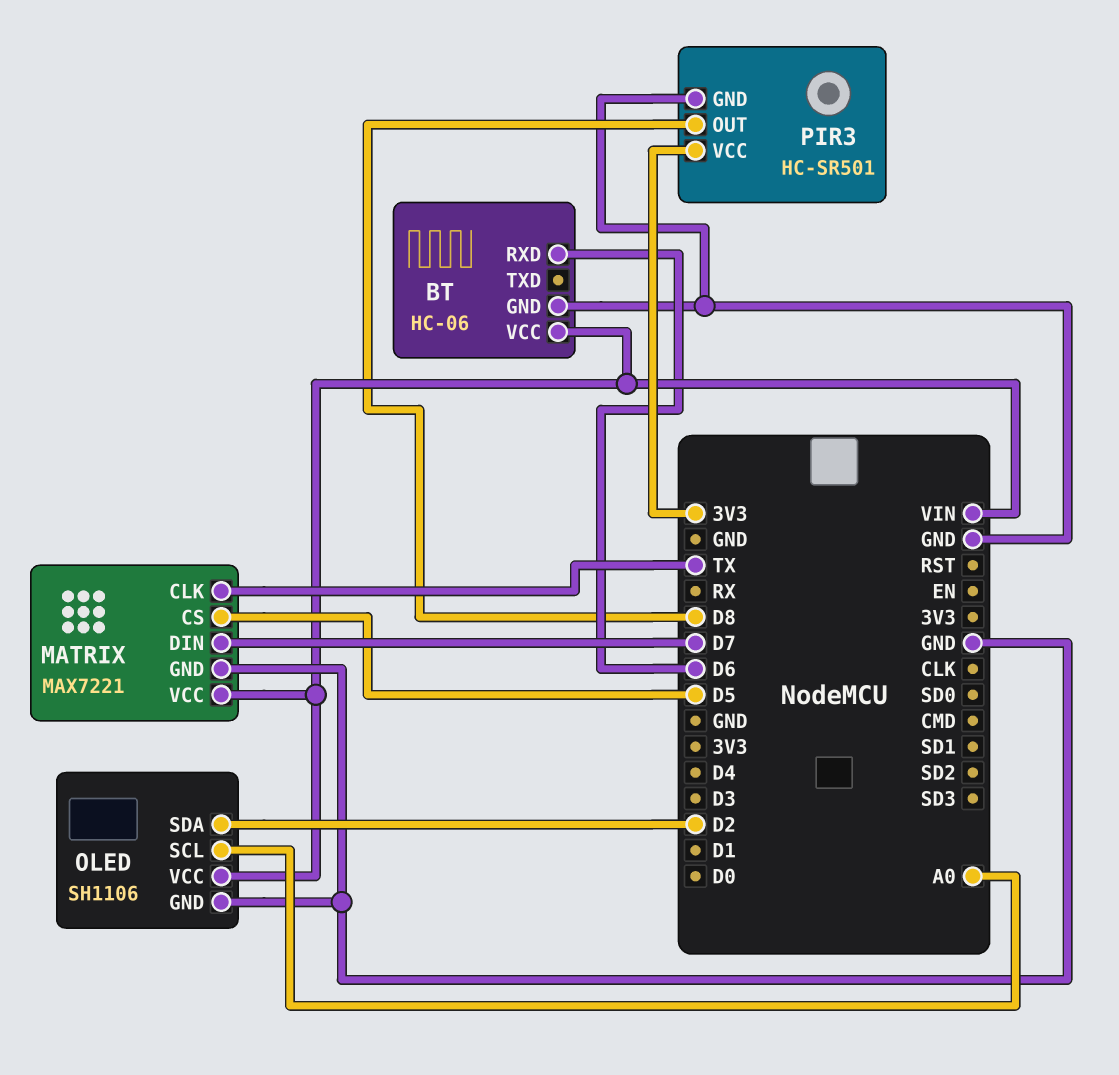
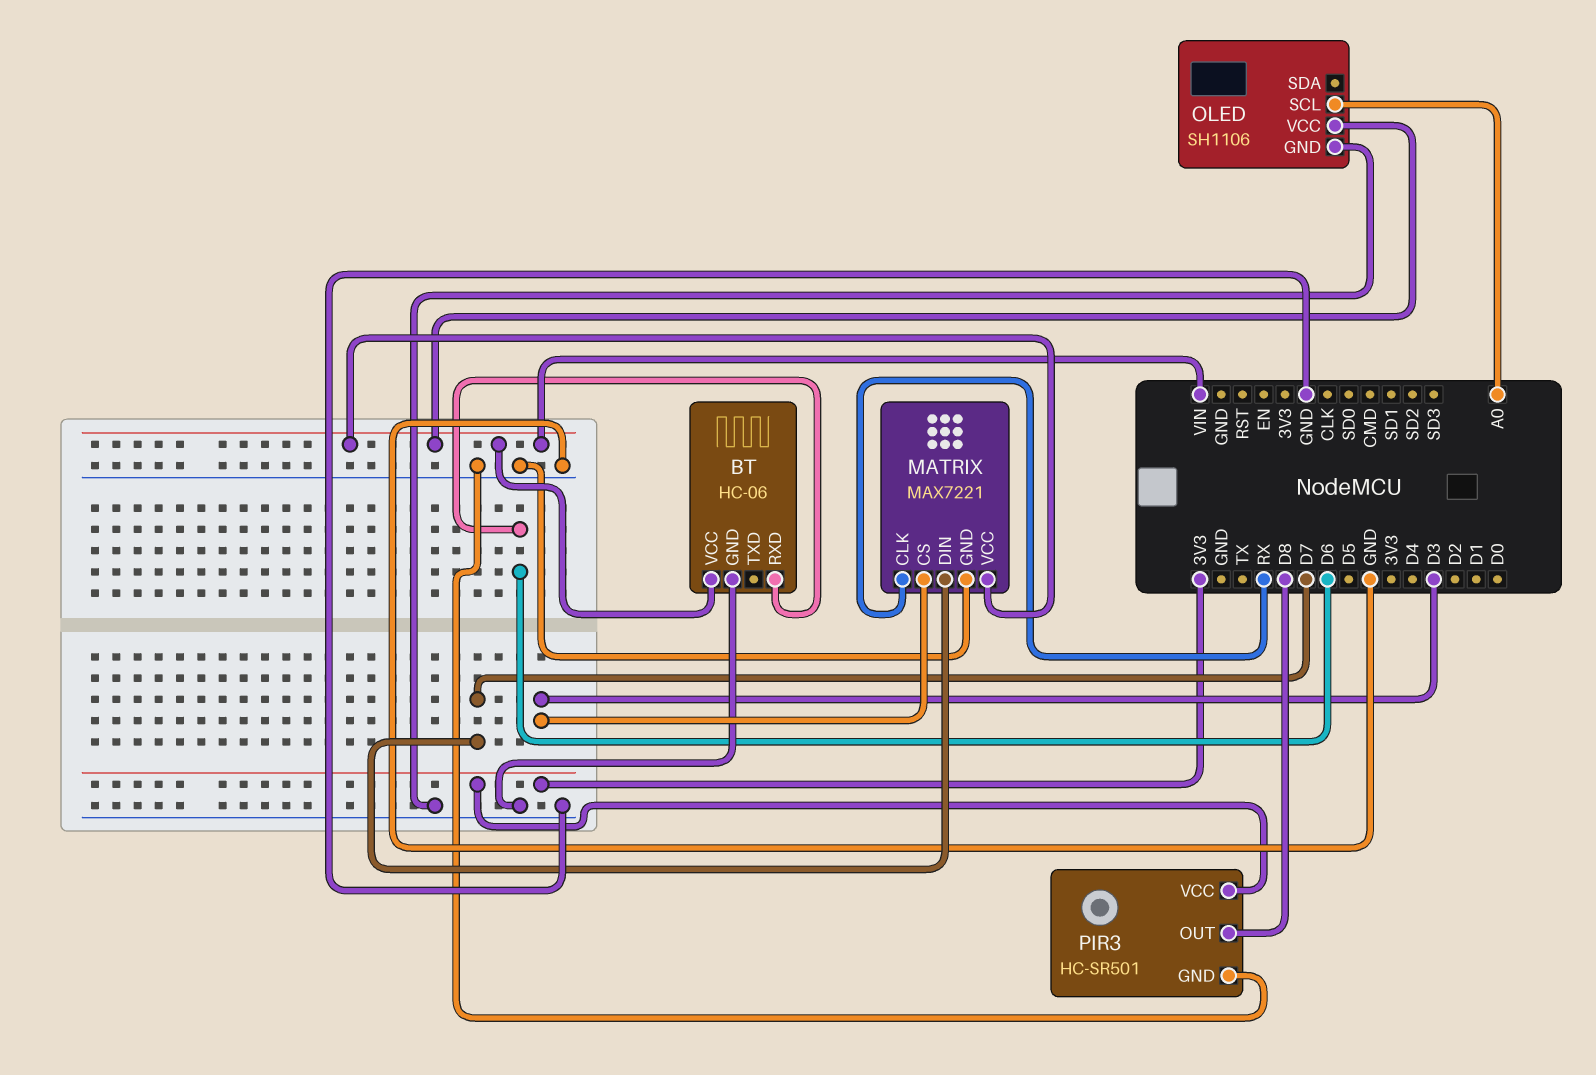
MATRIX pin CLK: TX -> RX
MATRIX pin CS: D5 -> D3
OLED pin SDA: D2 -> none

